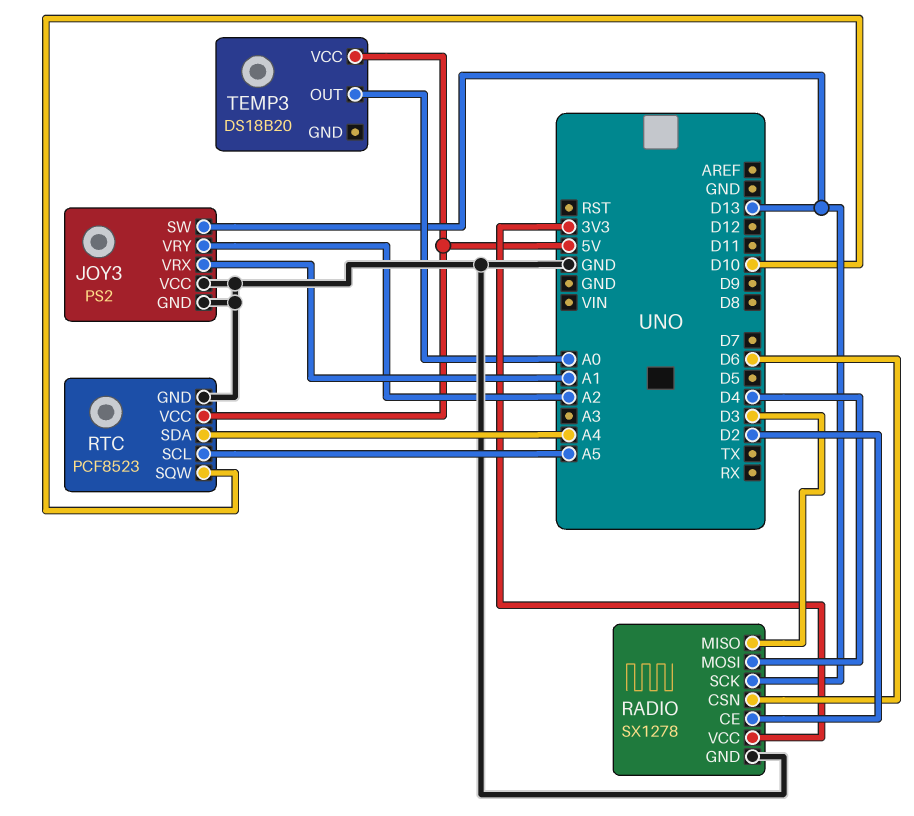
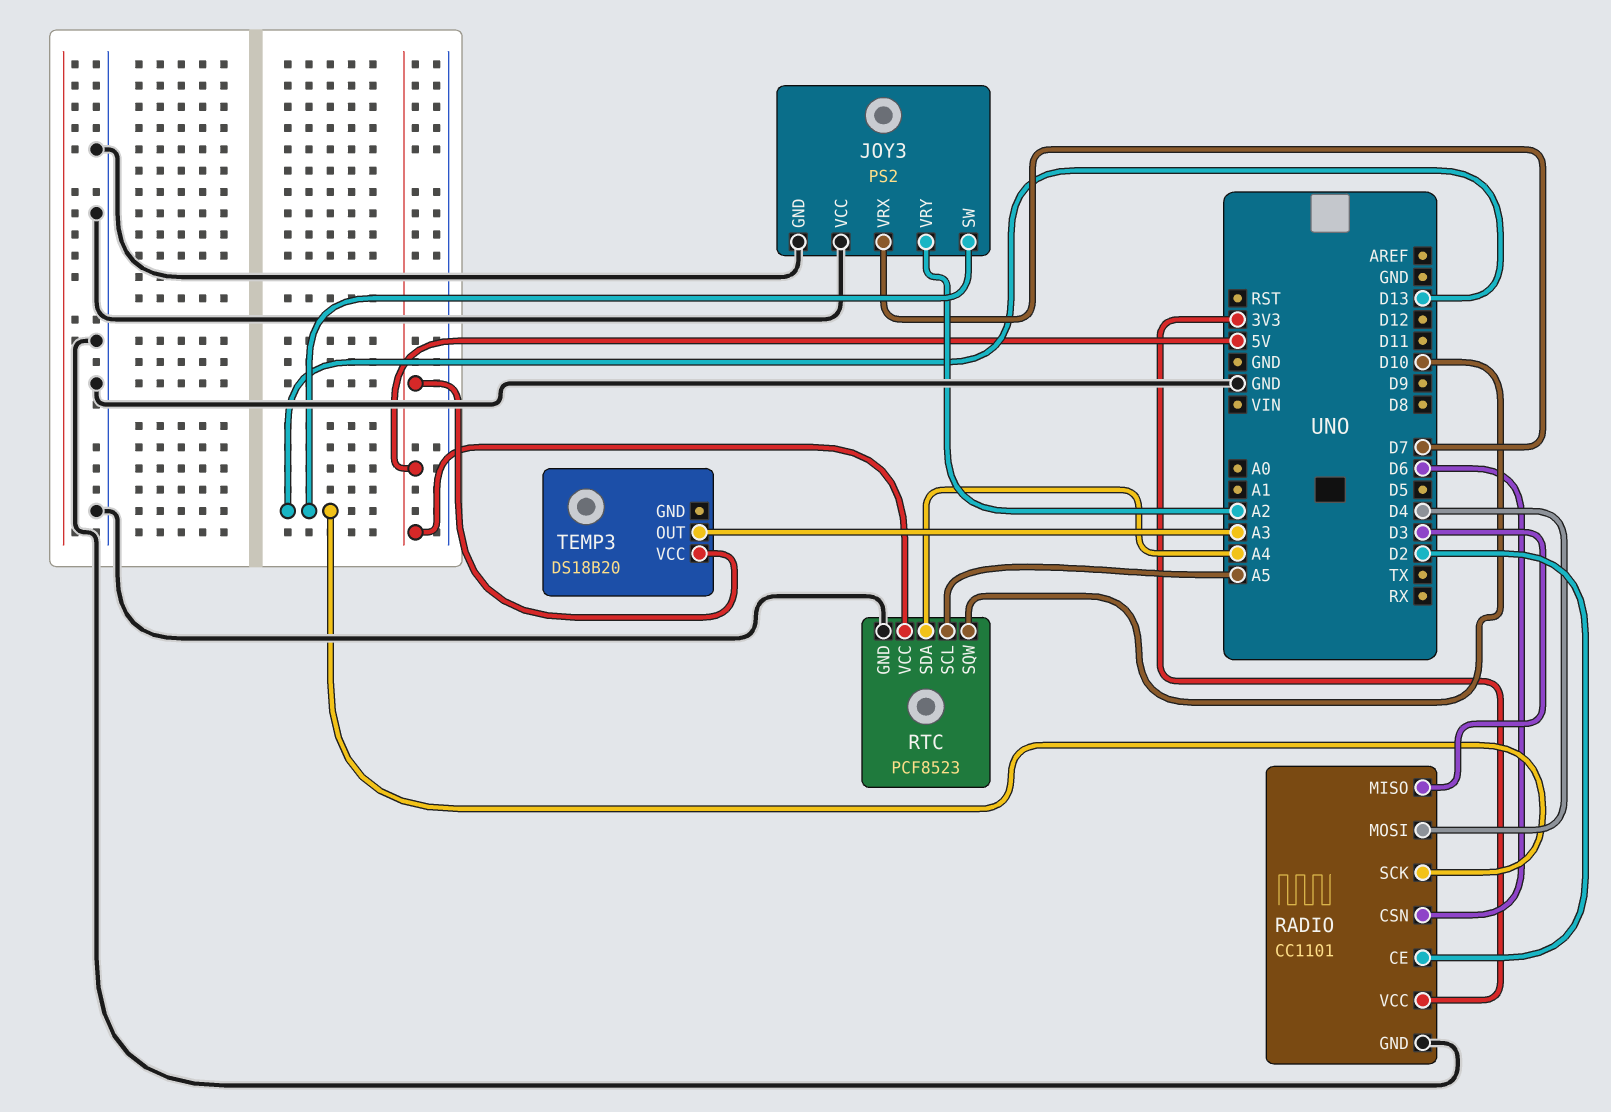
JOY3 pin VRX: A1 -> D7
RADIO: SX1278 -> CC1101
TEMP3 pin OUT: A0 -> A3

